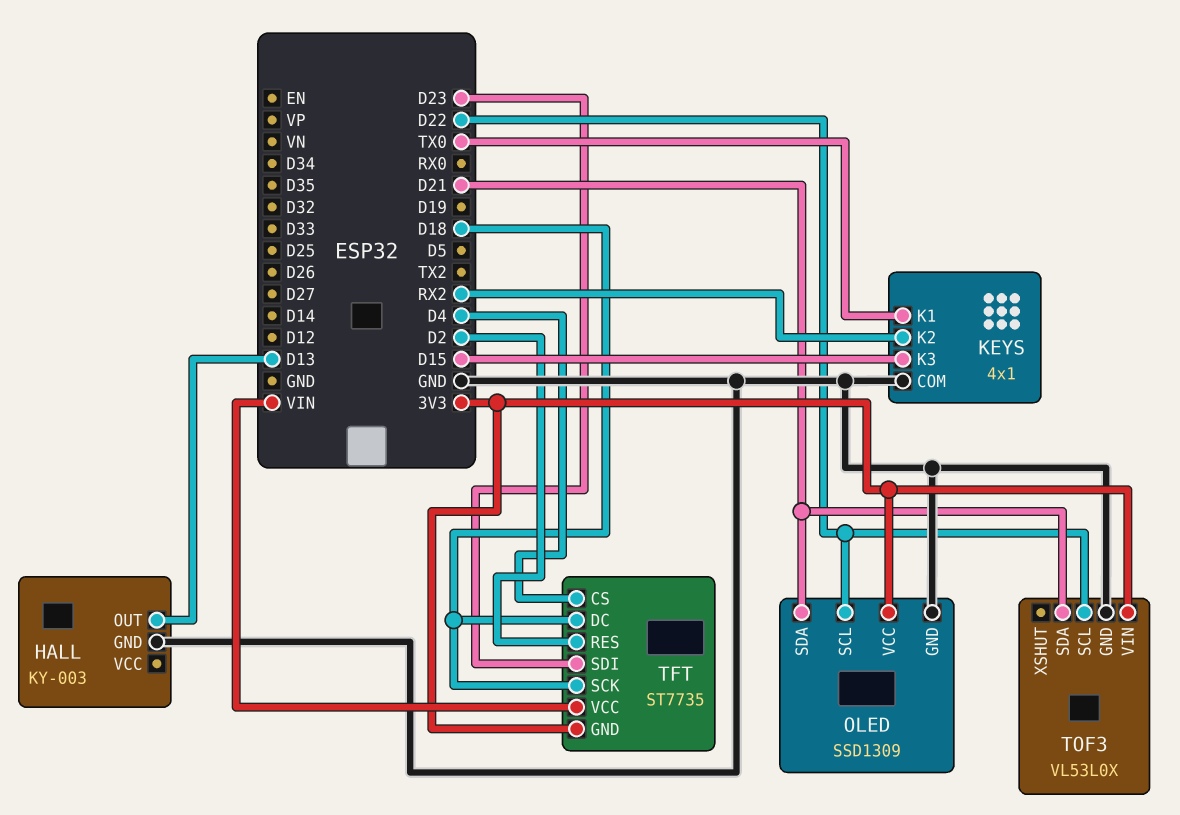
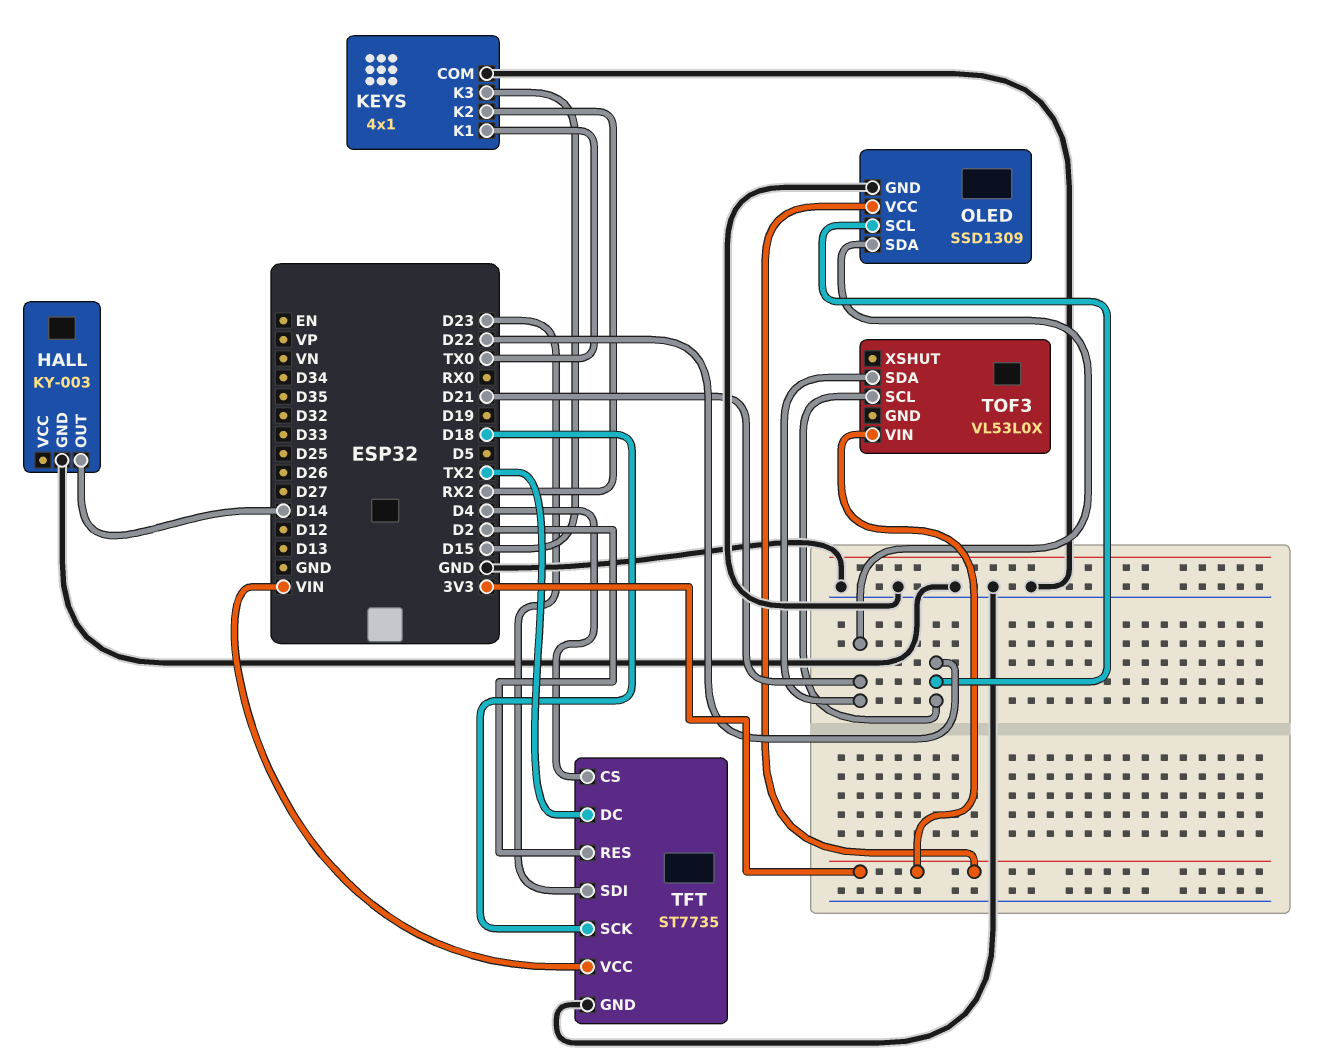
HALL pin OUT: D13 -> D14
TFT pin DC: D18 -> TX2
TFT pin GND: 3V3 -> GND
TOF3 pin GND: GND -> none

